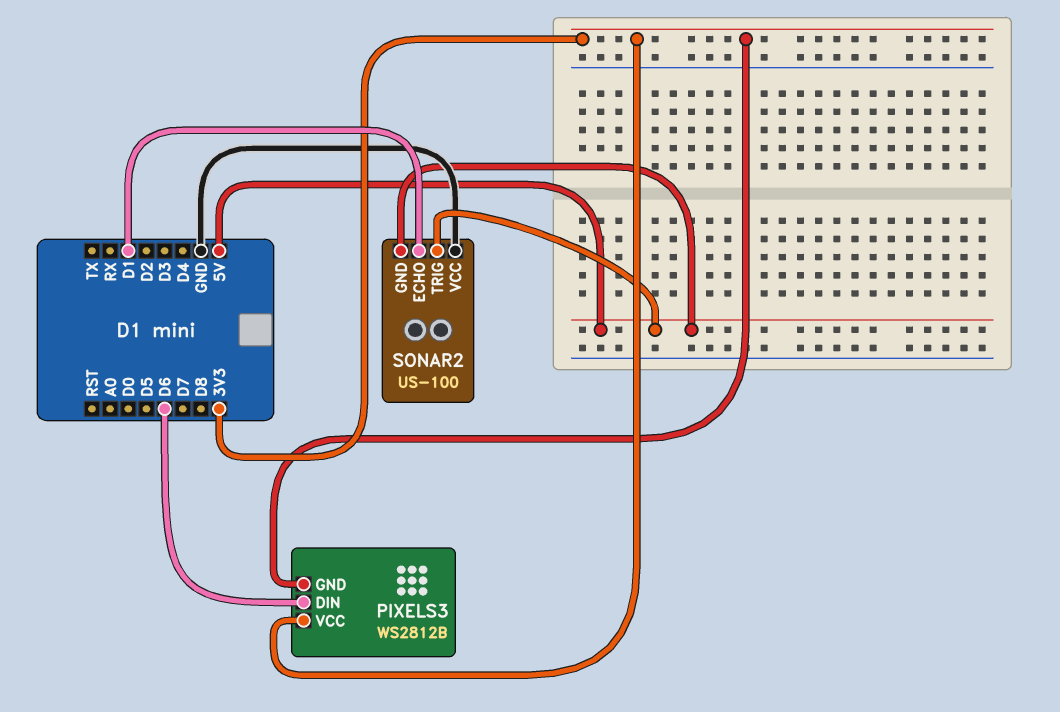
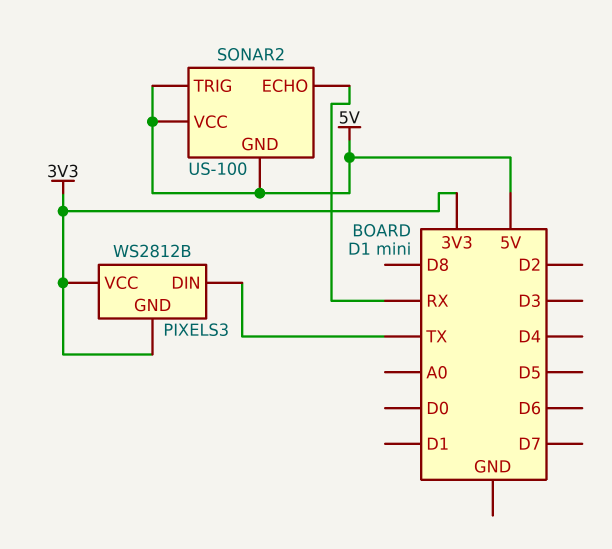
PIXELS3 pin DIN: D6 -> TX
SONAR2 pin ECHO: D1 -> RX
SONAR2 pin VCC: GND -> 5V

